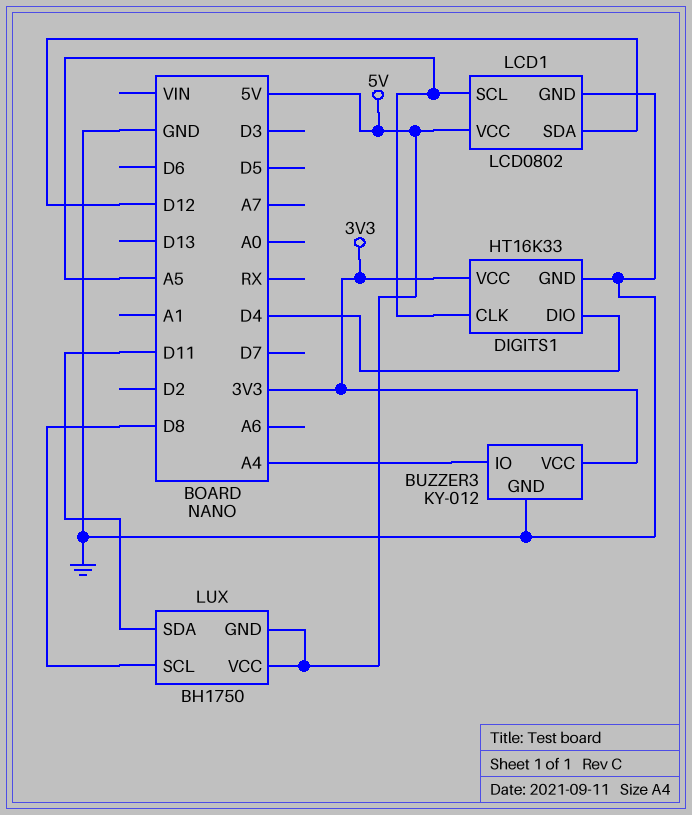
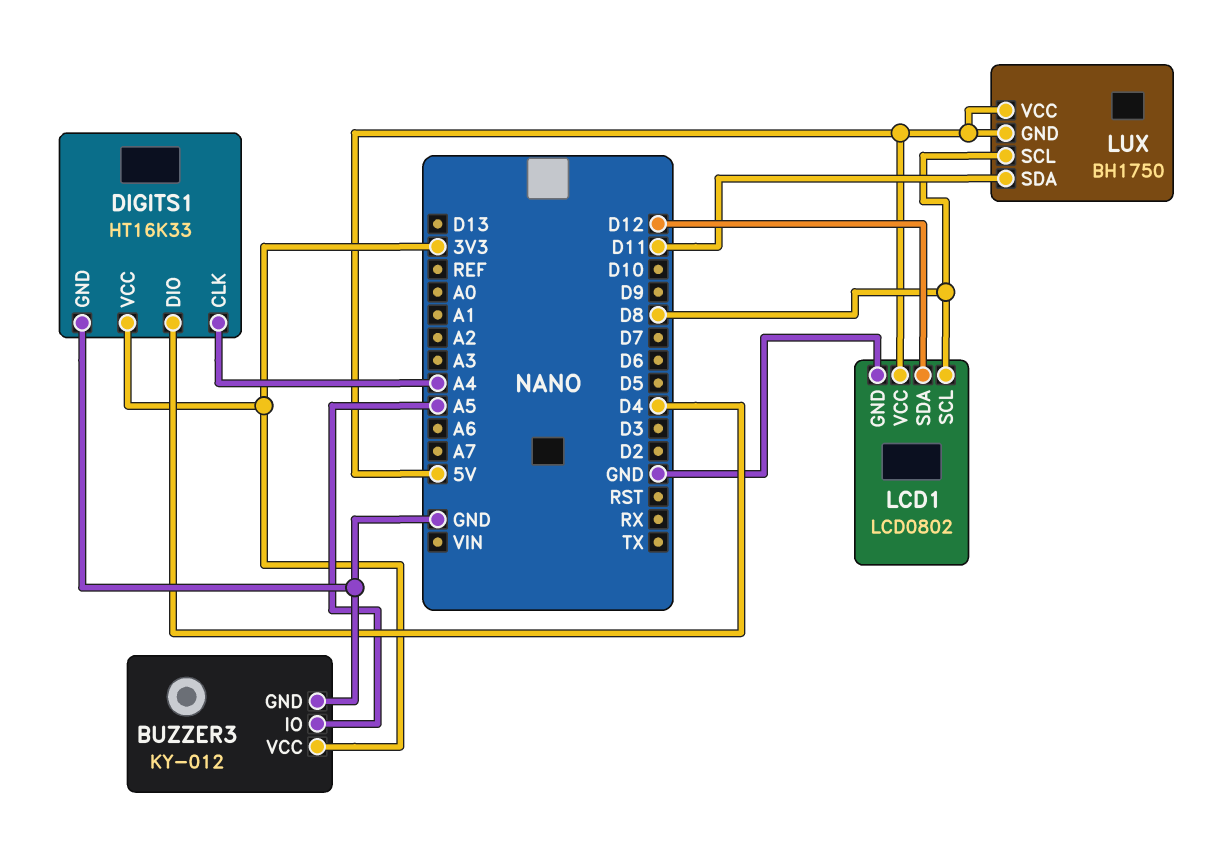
BUZZER3 pin IO: A4 -> A5
DIGITS1 pin CLK: A5 -> A4
LCD1 pin SCL: A5 -> D8

